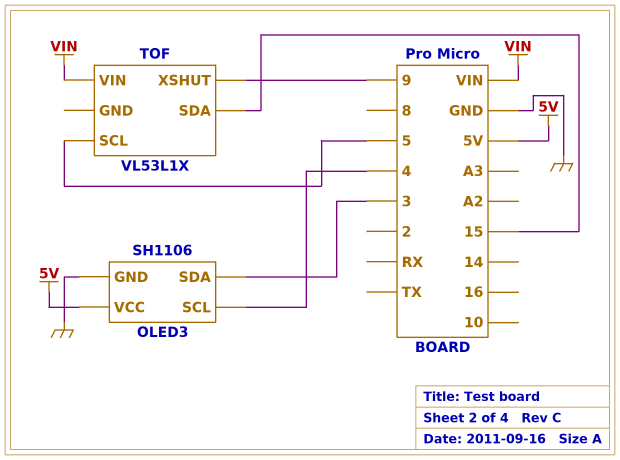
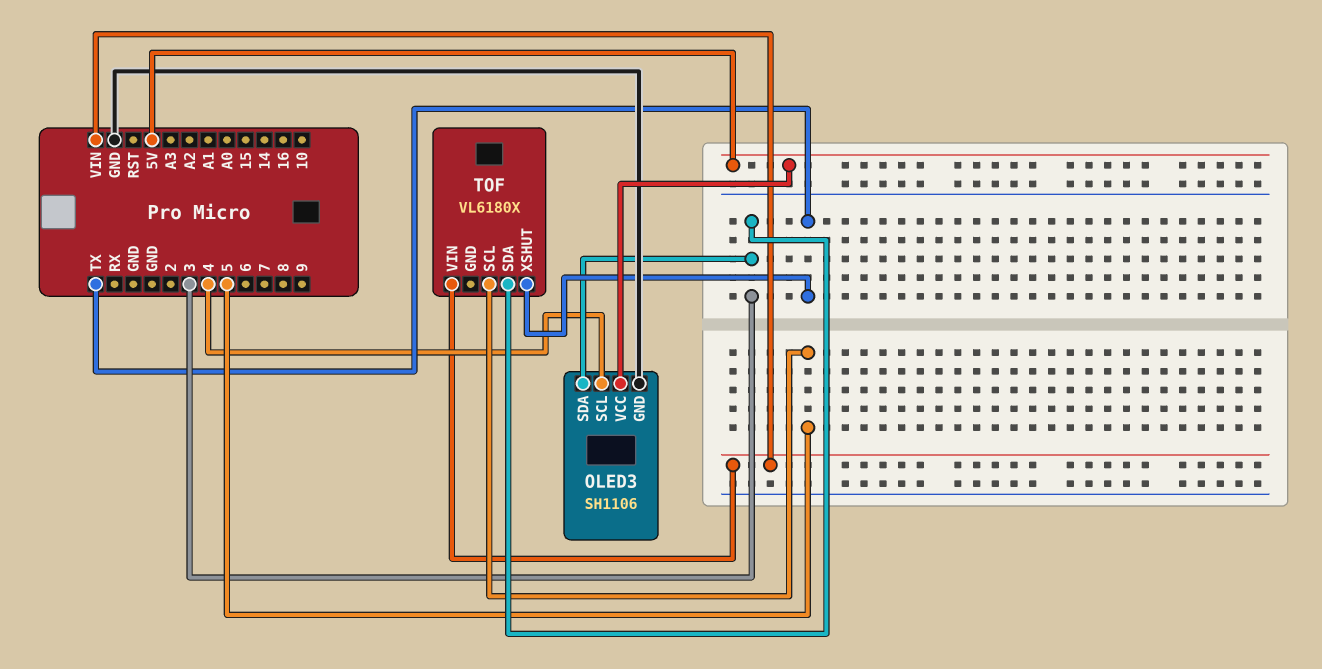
TOF: VL53L1X -> VL6180X
TOF pin SDA: 15 -> 3
TOF pin XSHUT: 9 -> TX

